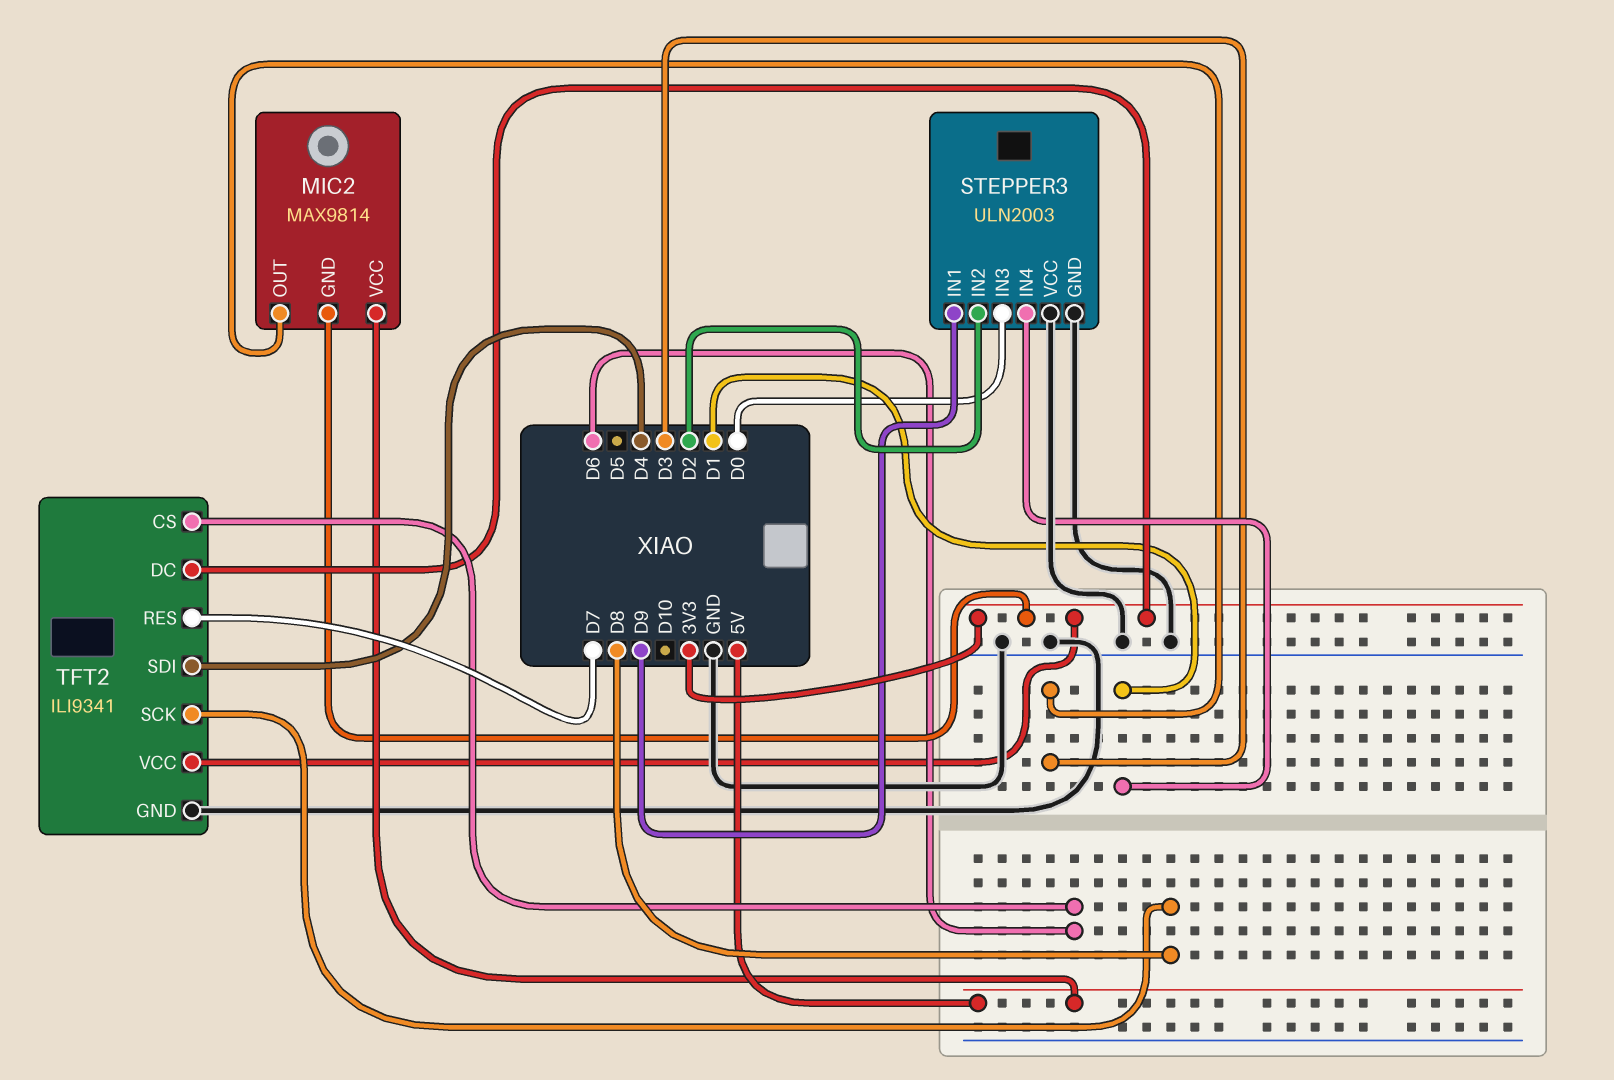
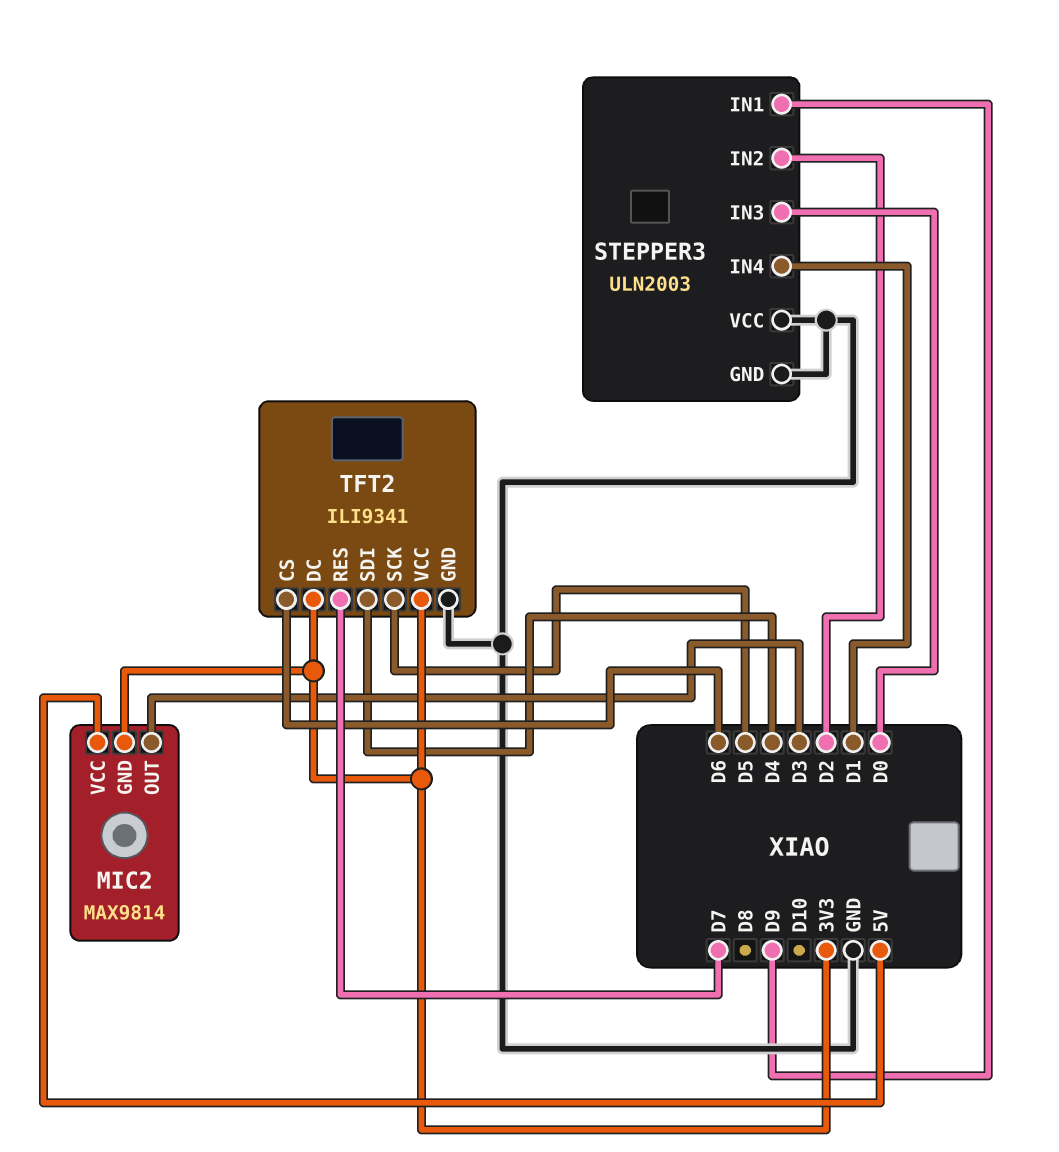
TFT2 pin SCK: D8 -> D5

